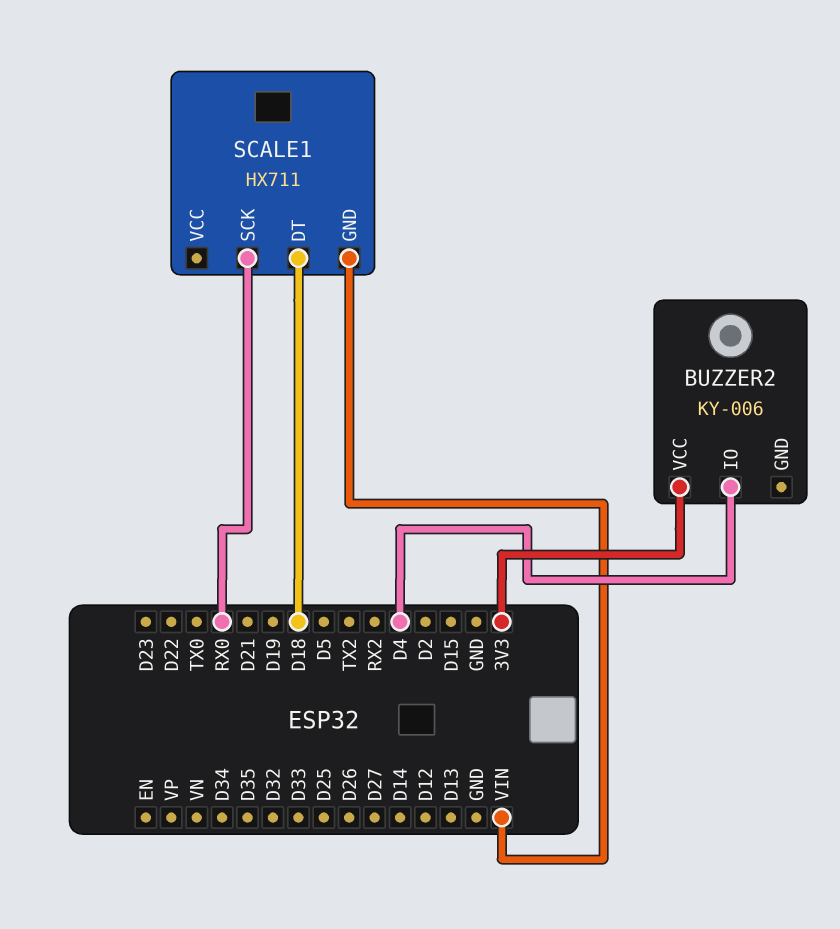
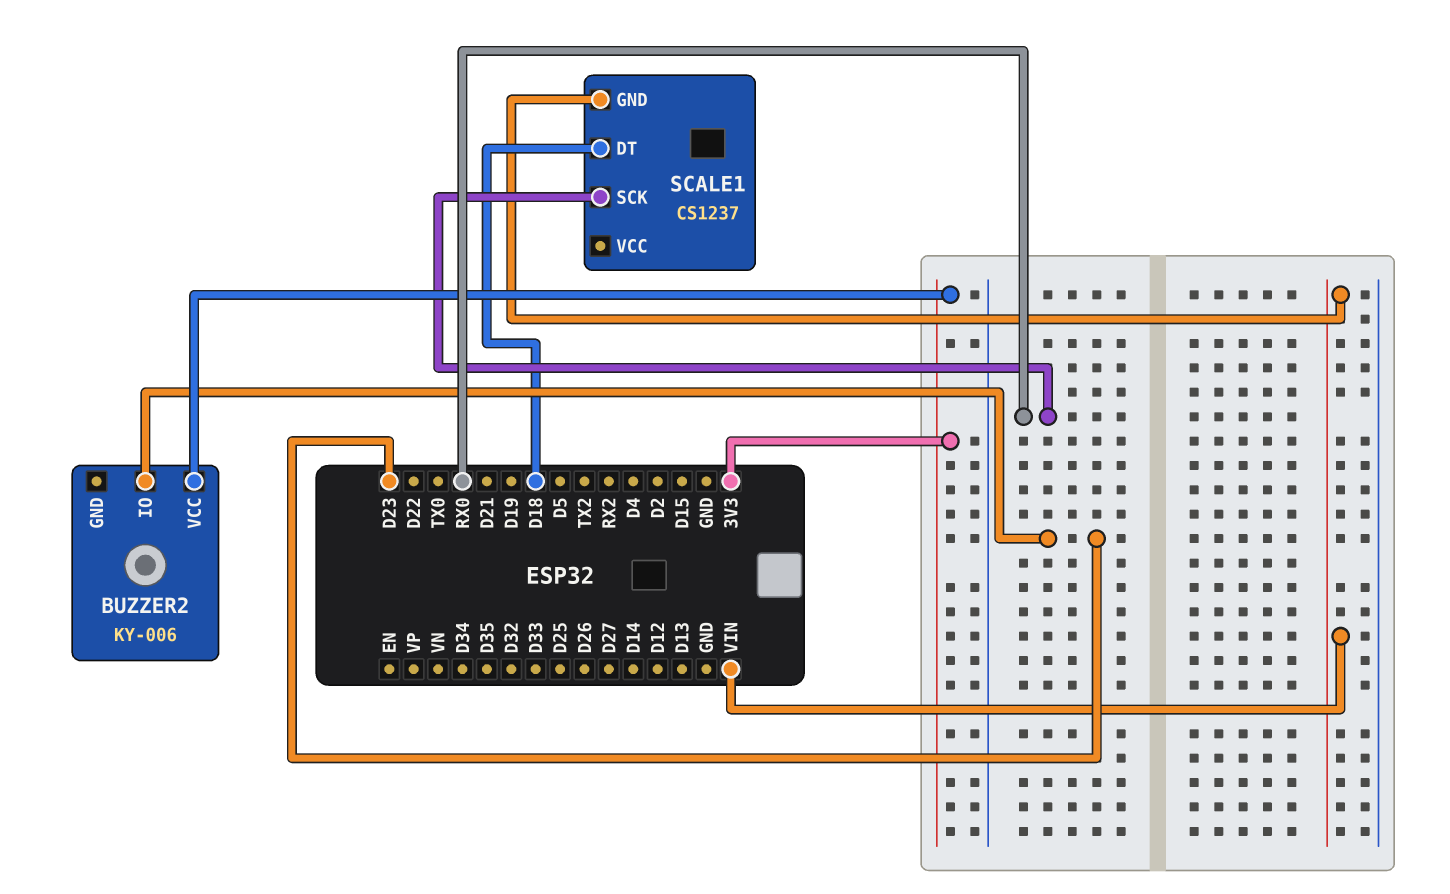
BUZZER2 pin IO: D4 -> D23
SCALE1: HX711 -> CS1237

